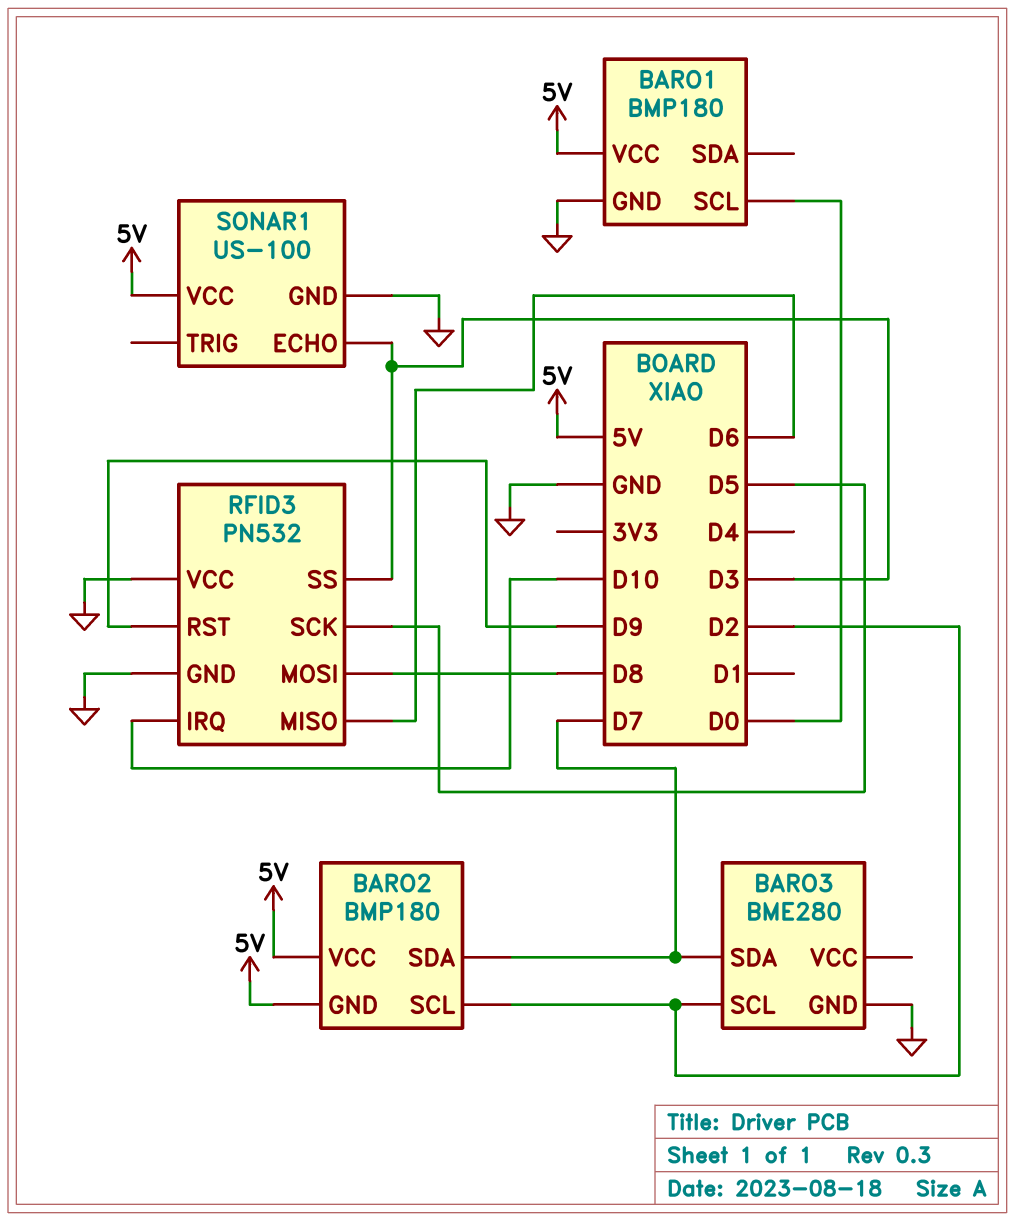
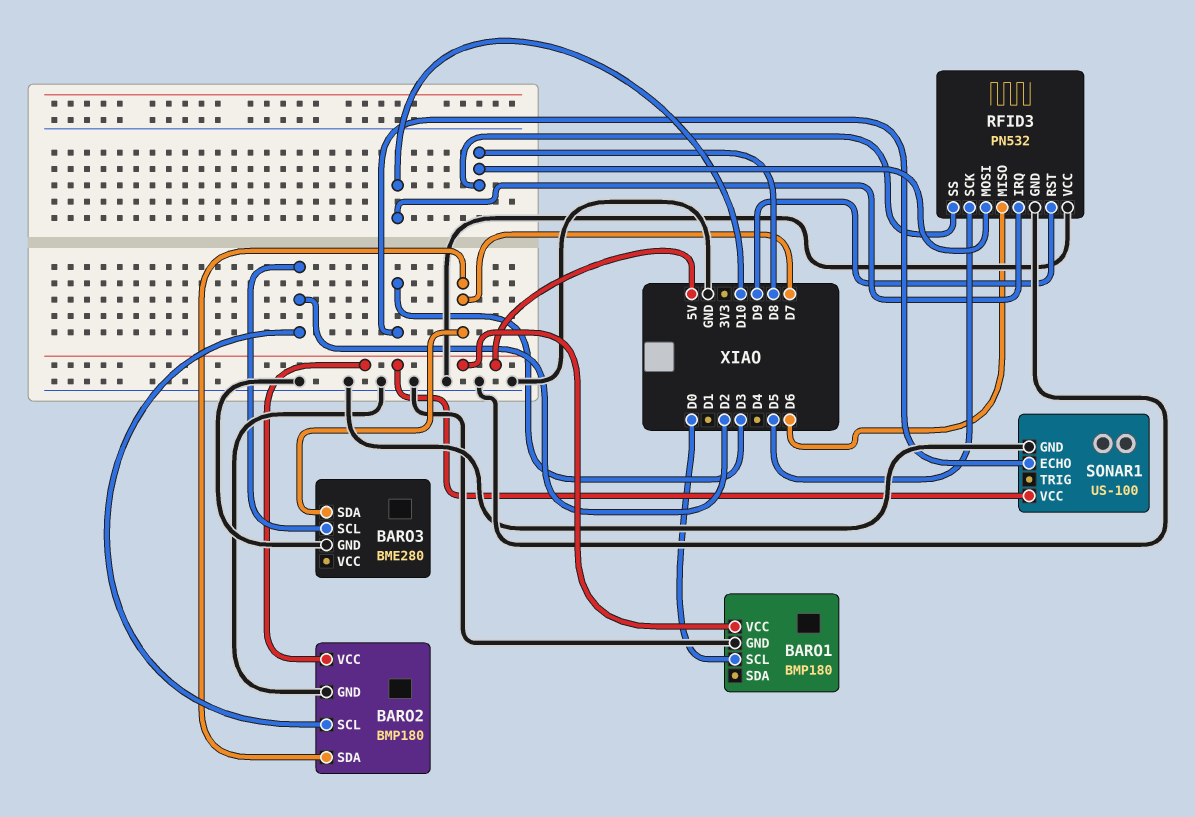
BARO2 pin GND: 5V -> GND
RFID3 pin SS: D3 -> D8

